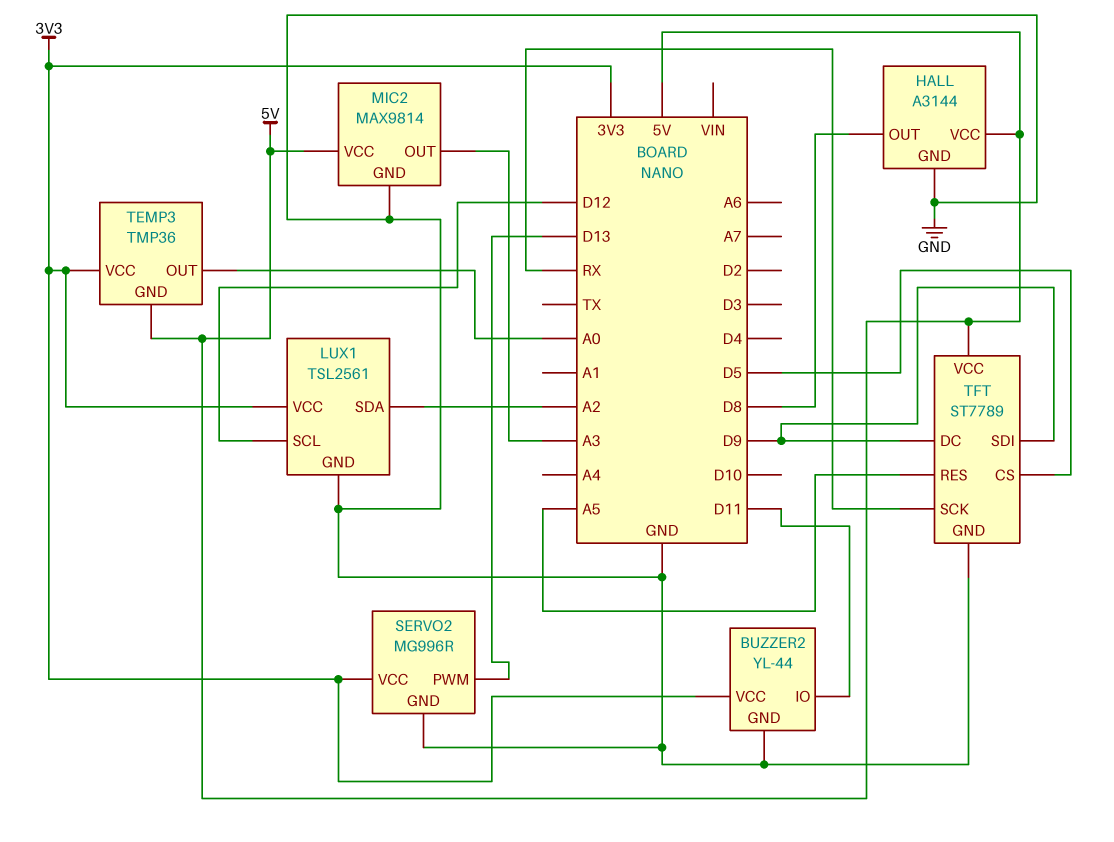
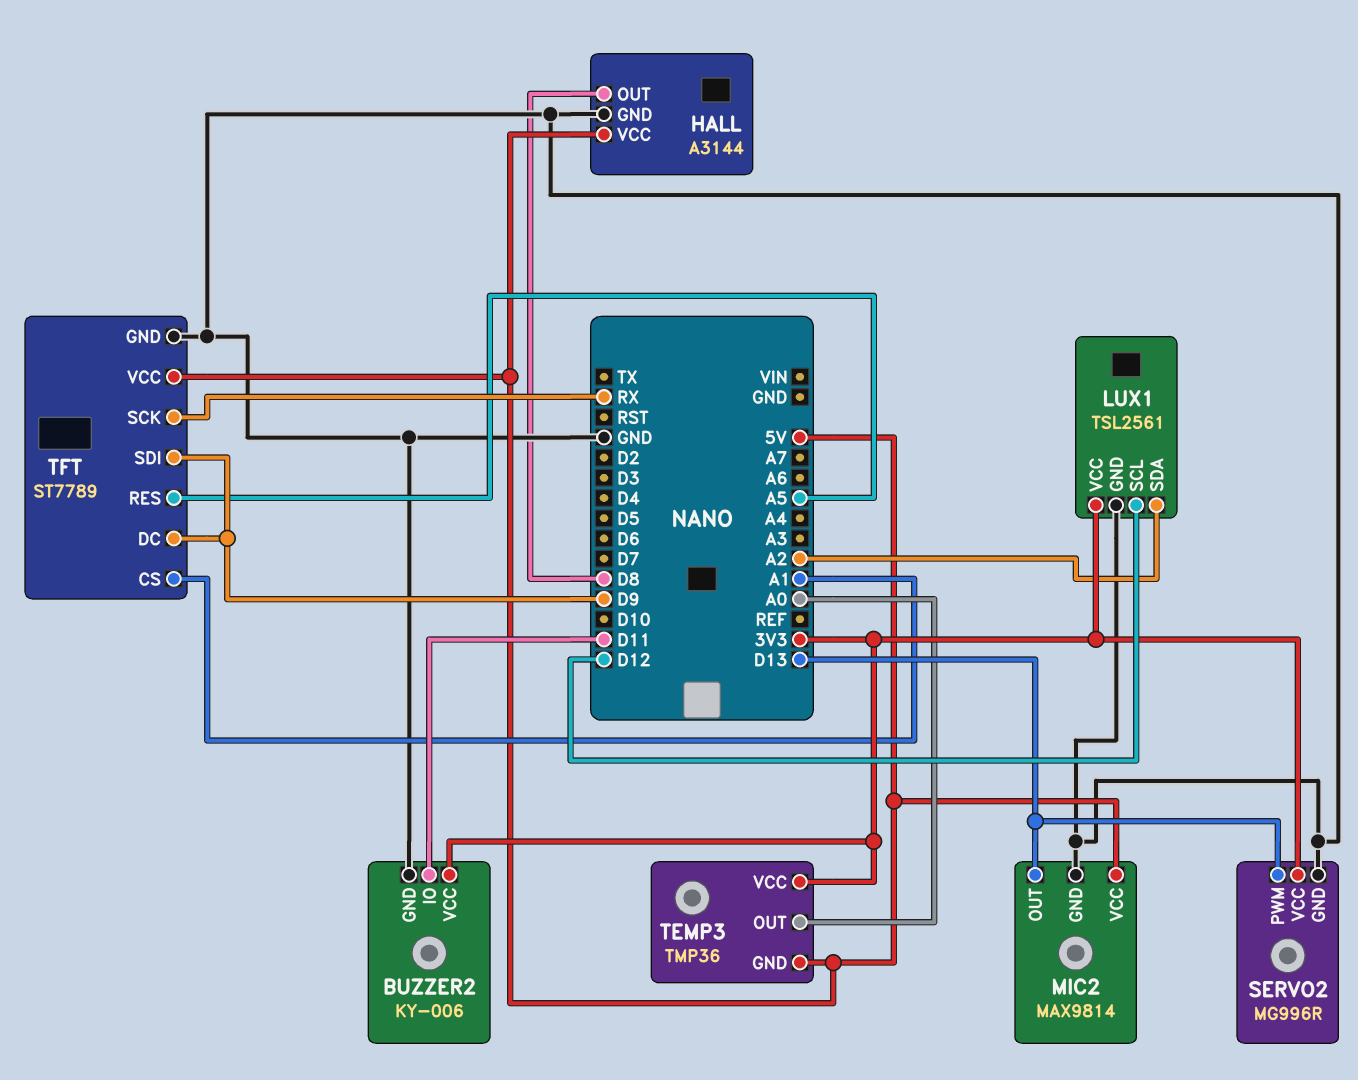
BUZZER2: YL-44 -> KY-006
MIC2 pin OUT: A3 -> D13
TFT pin CS: D5 -> A1

